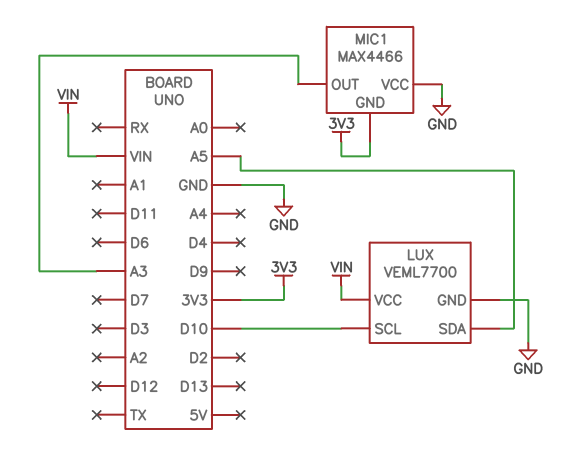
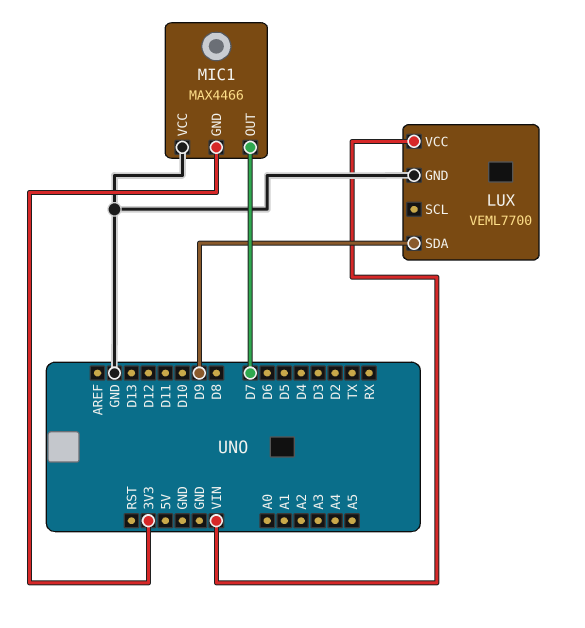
LUX pin SCL: D10 -> none
LUX pin SDA: A5 -> D9
MIC1 pin OUT: A3 -> D7

